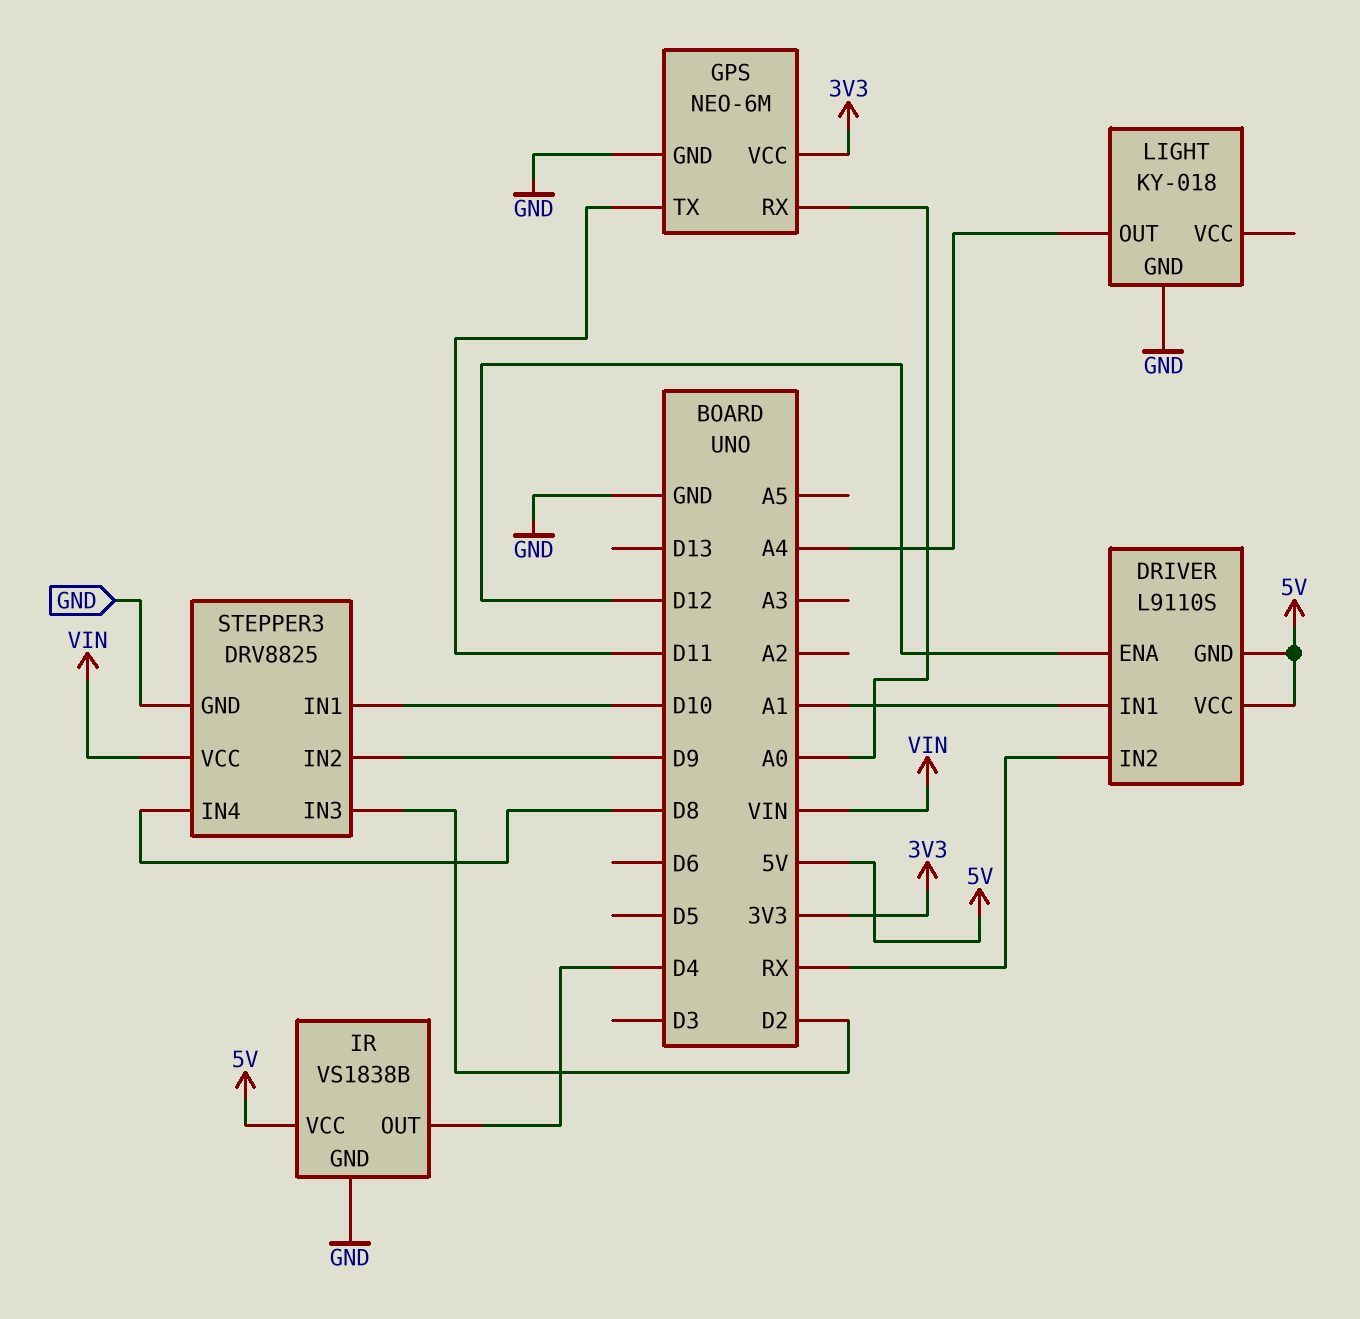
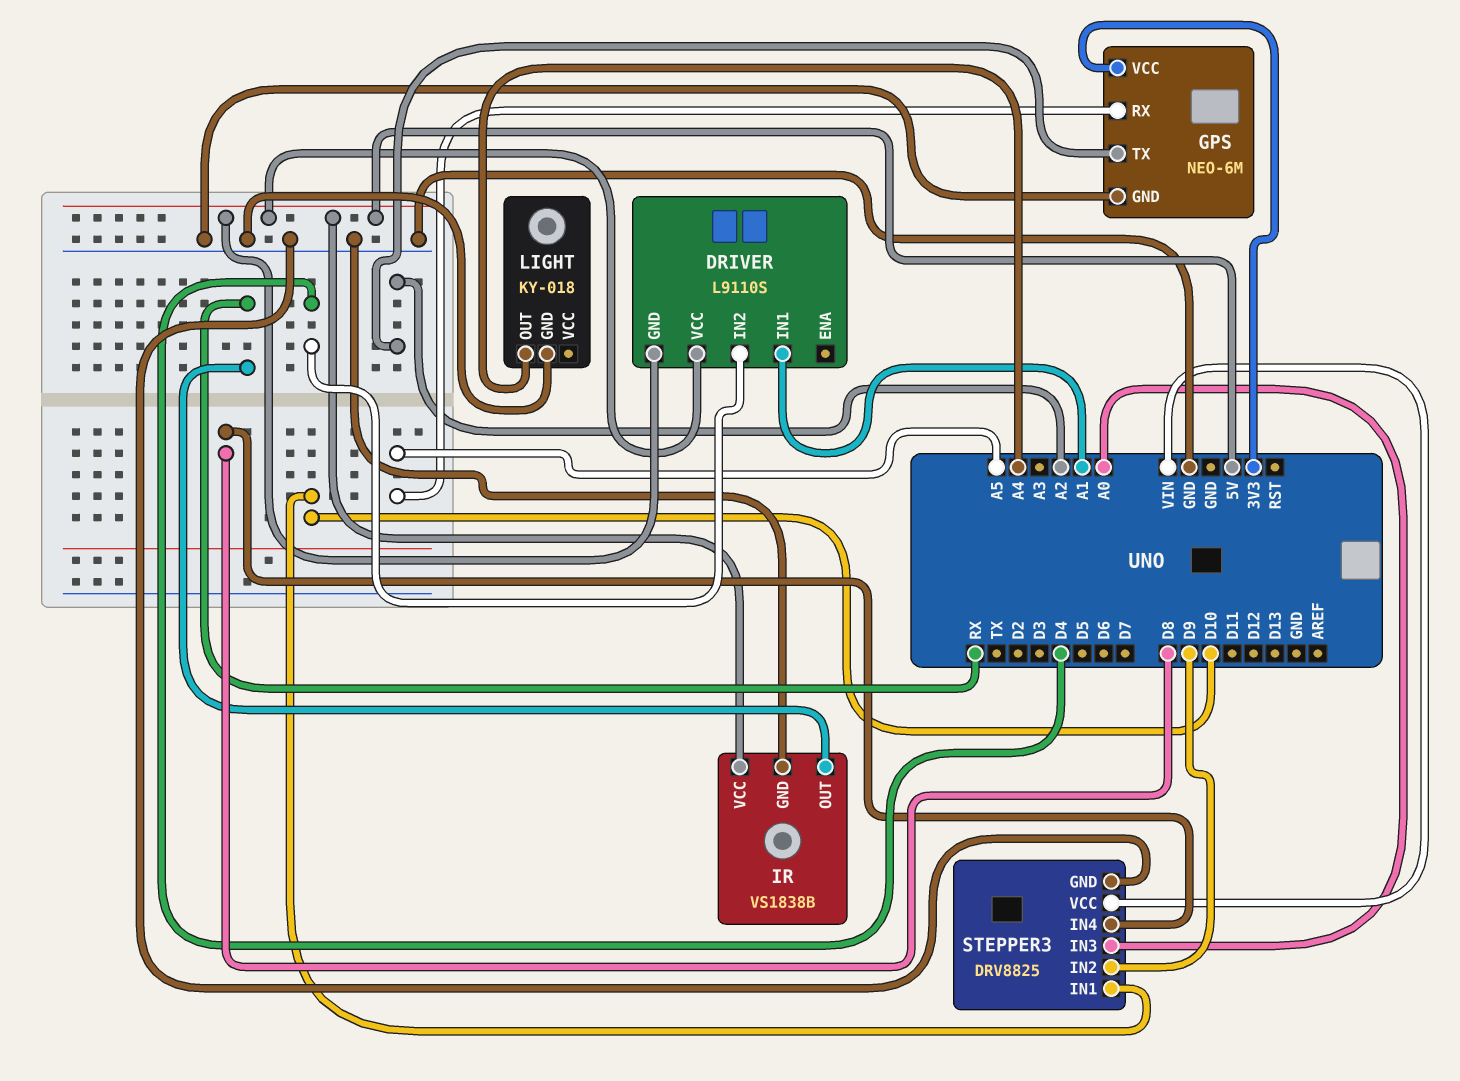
DRIVER pin ENA: D12 -> none
DRIVER pin IN2: RX -> D4
GPS pin RX: A0 -> A5
GPS pin TX: D11 -> A2
IR pin OUT: D4 -> RX
STEPPER3 pin IN3: D2 -> A0

